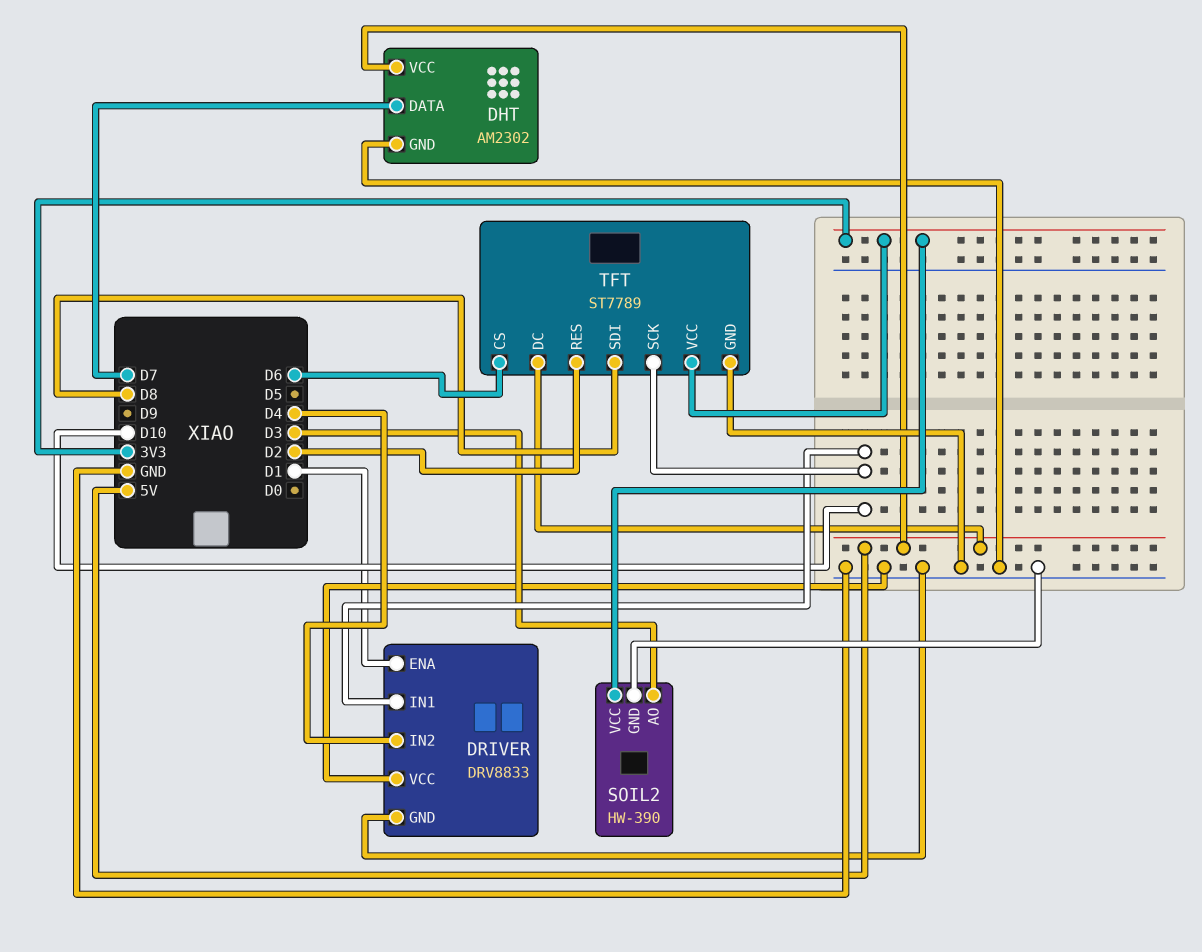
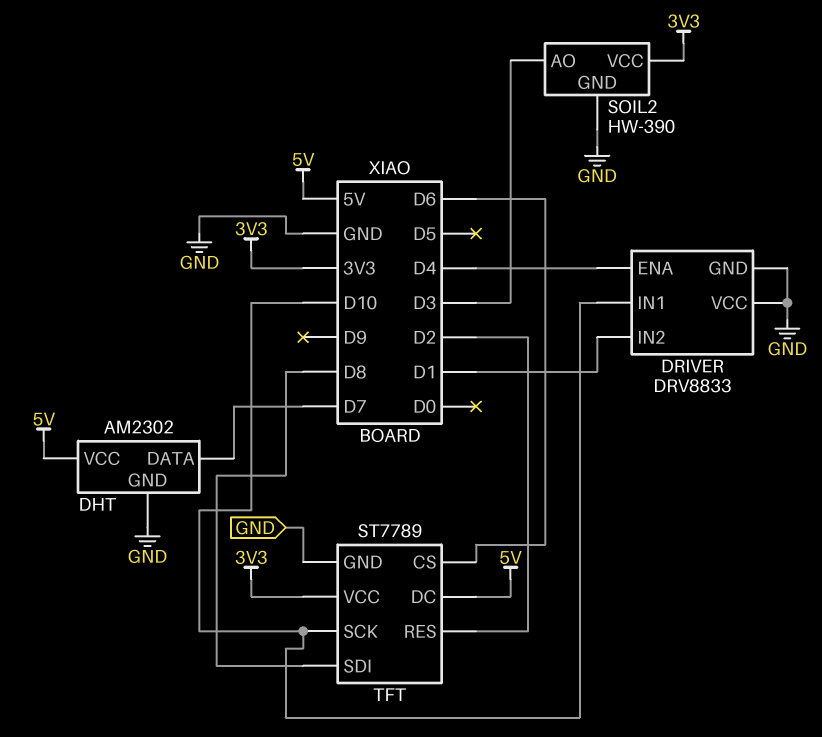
DRIVER pin ENA: D1 -> D4
DRIVER pin IN2: D4 -> D1

